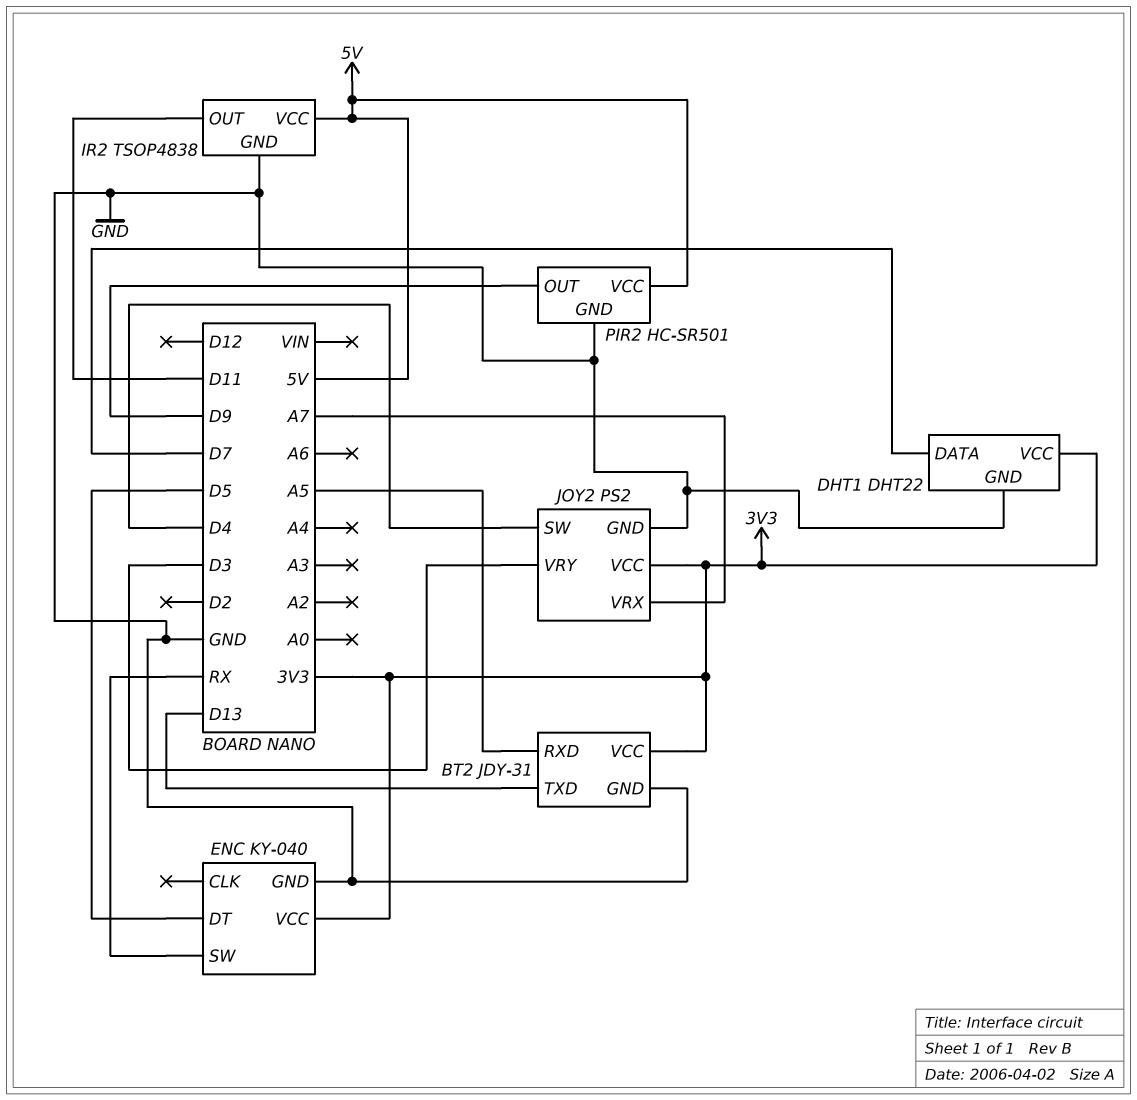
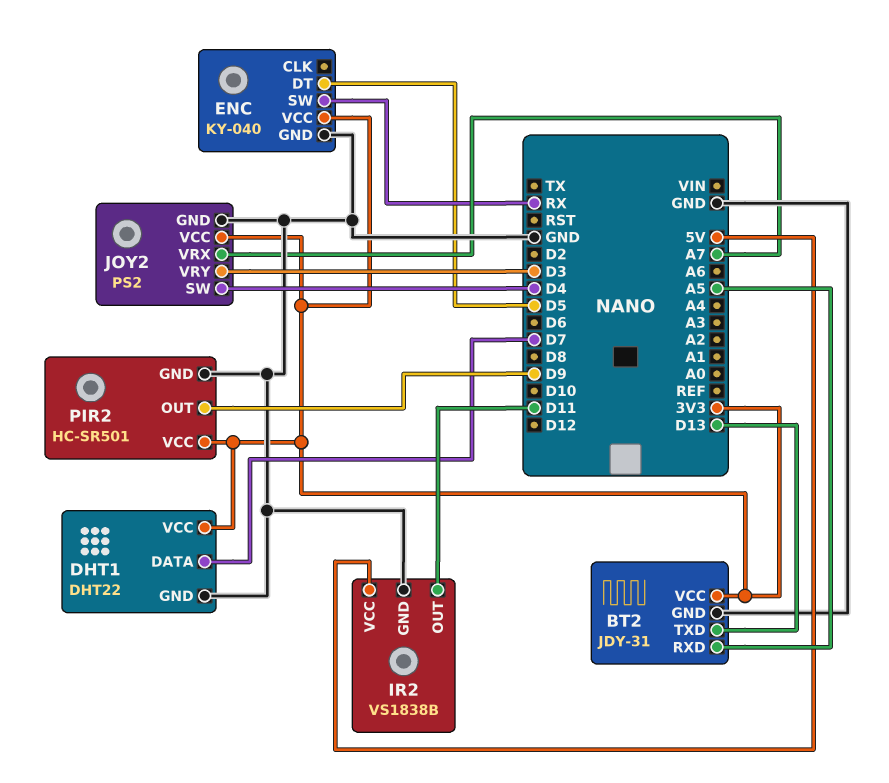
IR2: TSOP4838 -> VS1838B
PIR2 pin VCC: 5V -> 3V3

